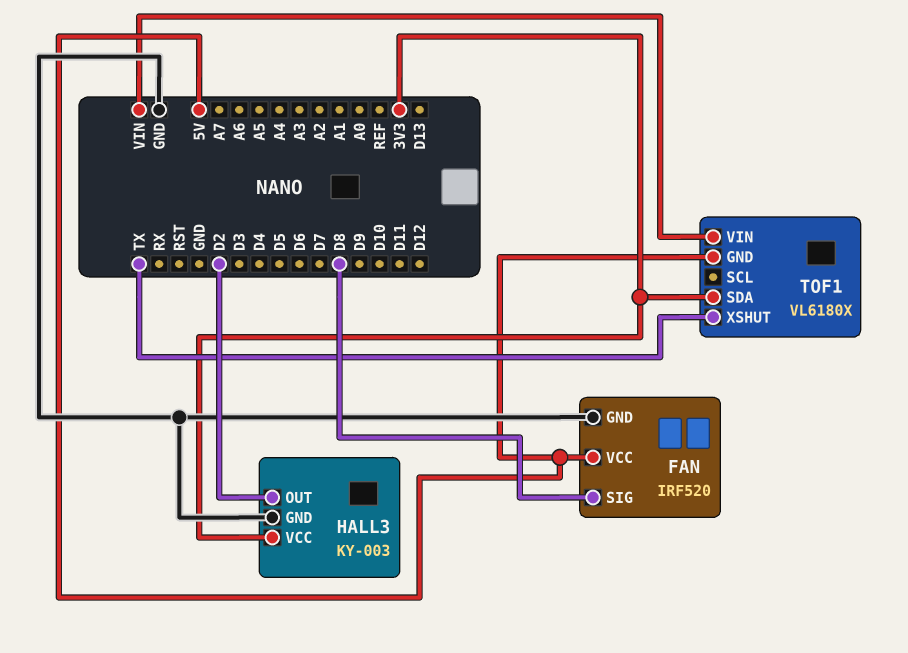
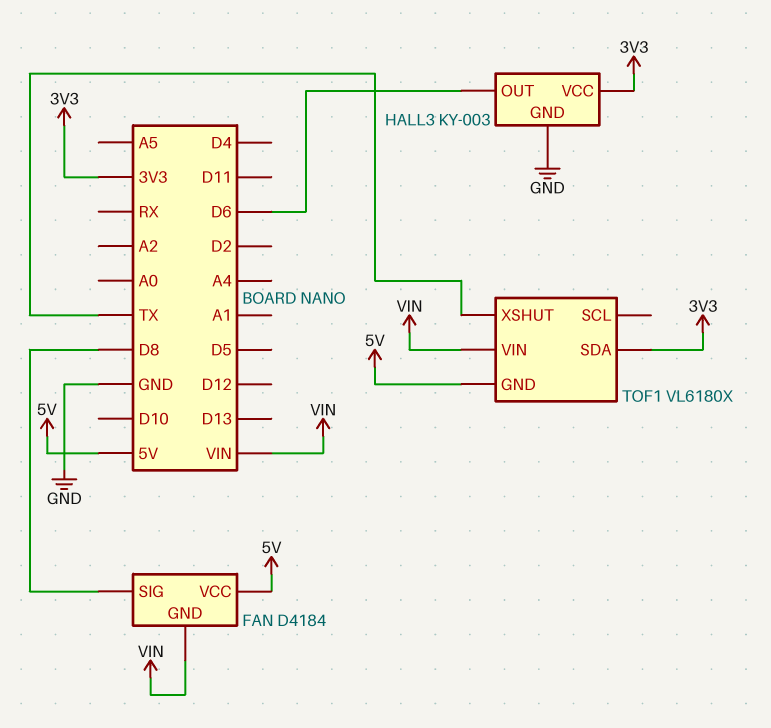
FAN: IRF520 -> D4184
FAN pin GND: GND -> VIN
HALL3 pin OUT: D2 -> D6

